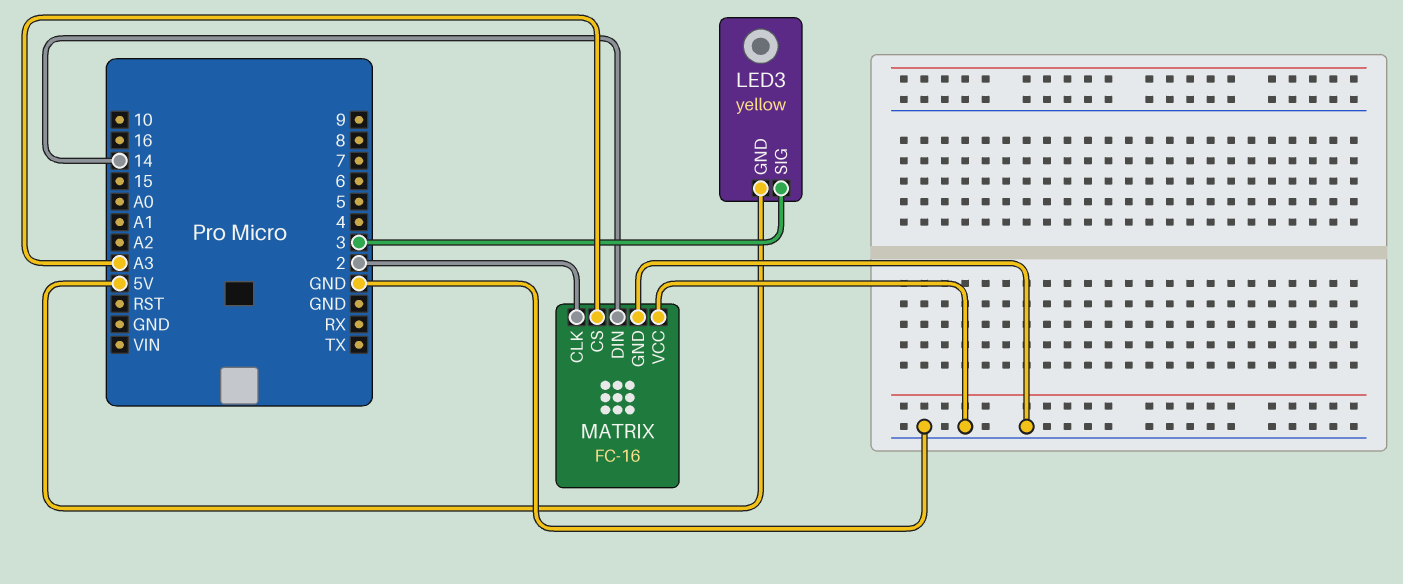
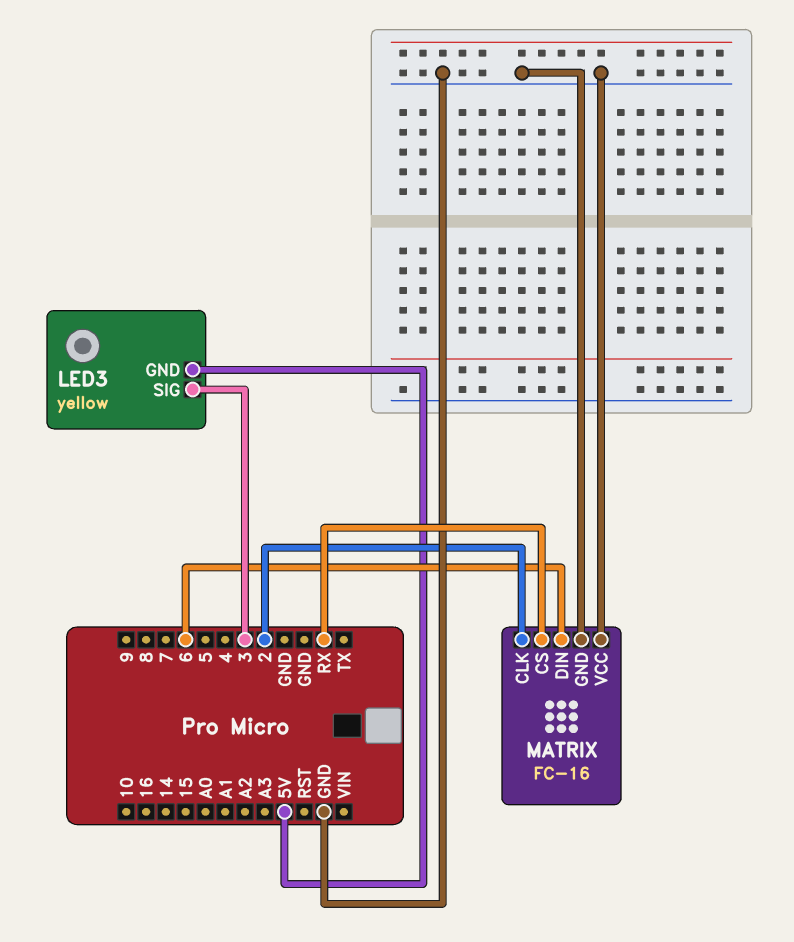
MATRIX pin CS: A3 -> RX
MATRIX pin DIN: 14 -> 6

